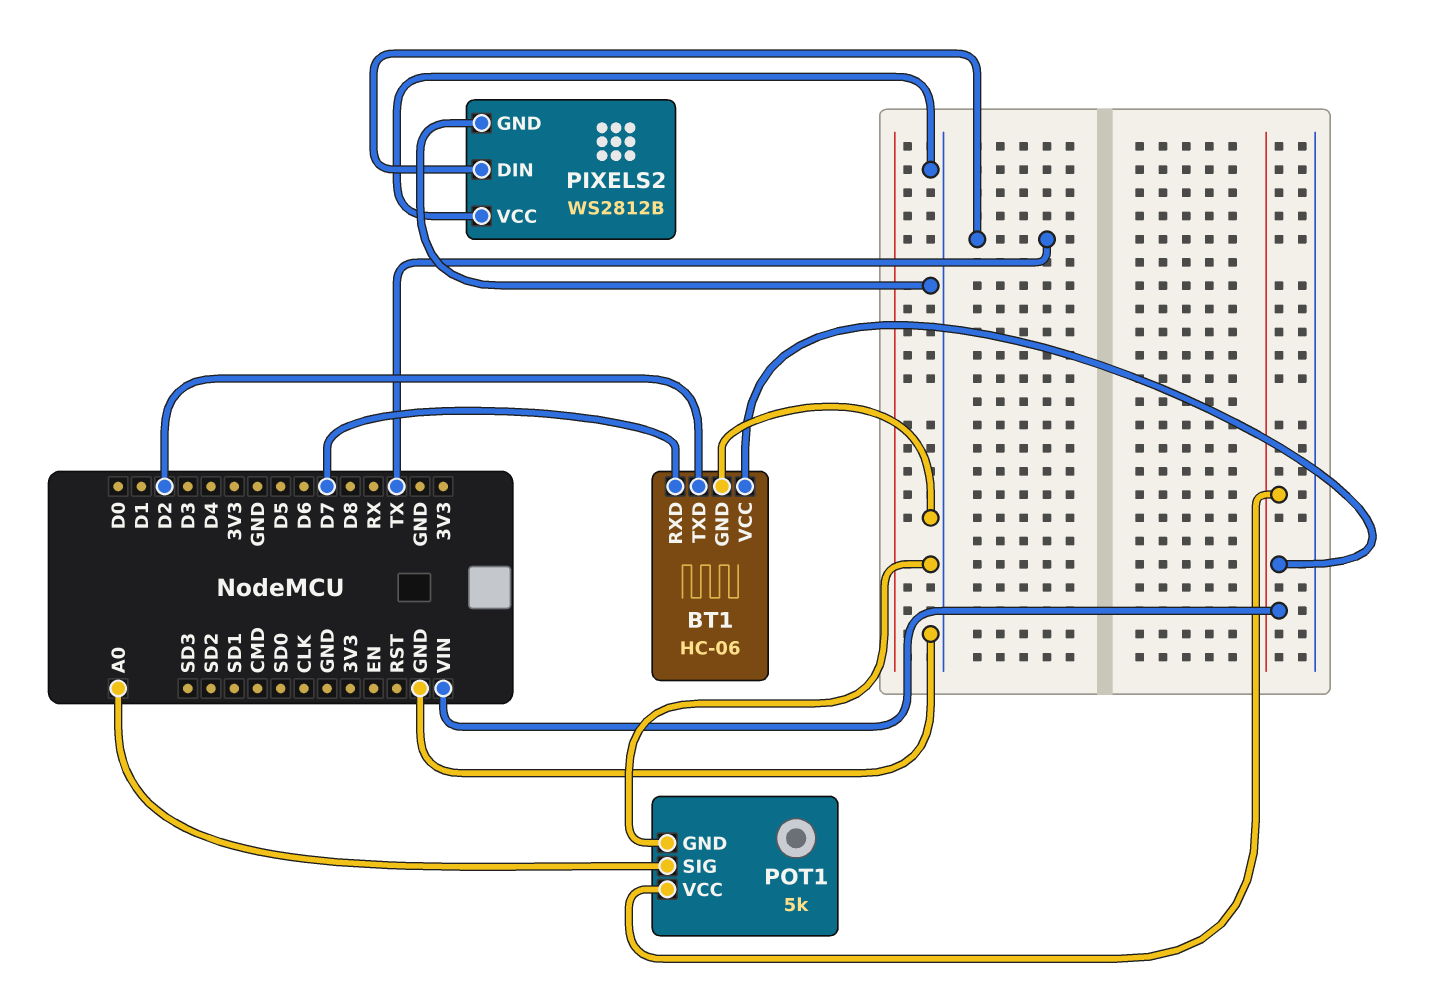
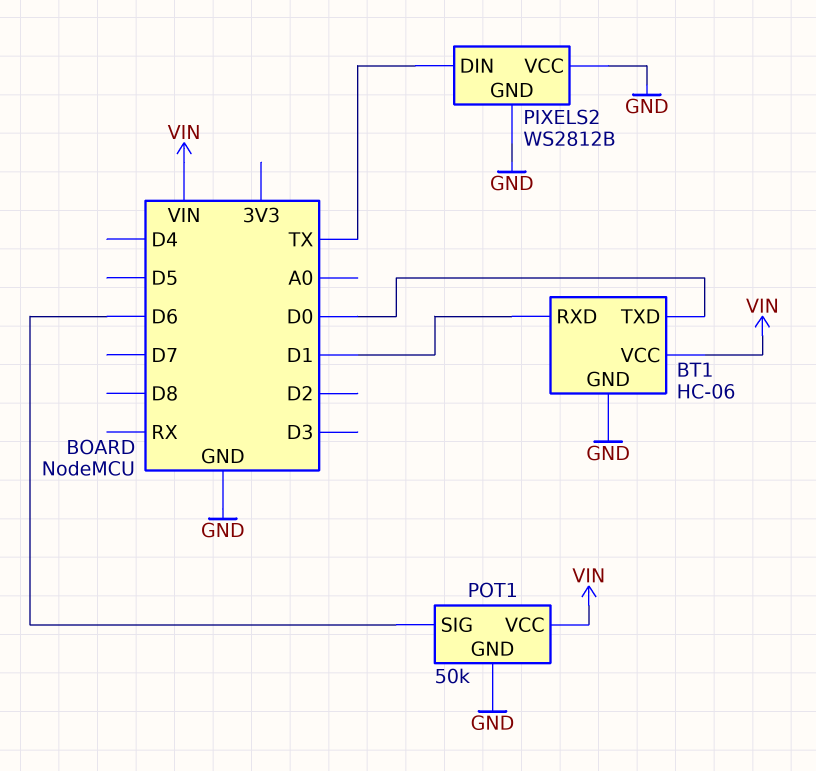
BT1 pin RXD: D7 -> D1
BT1 pin TXD: D2 -> D0
POT1: 5k -> 50k
POT1 pin SIG: A0 -> D6

